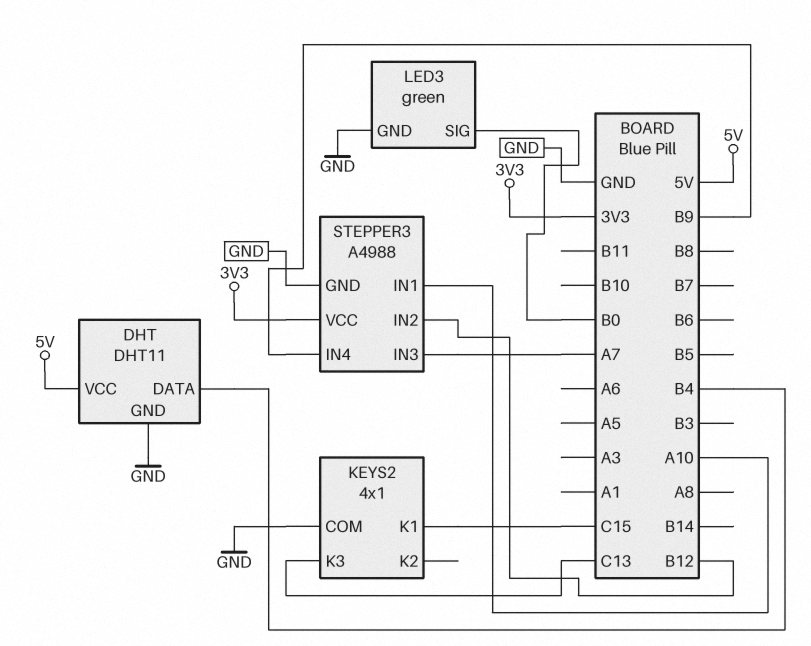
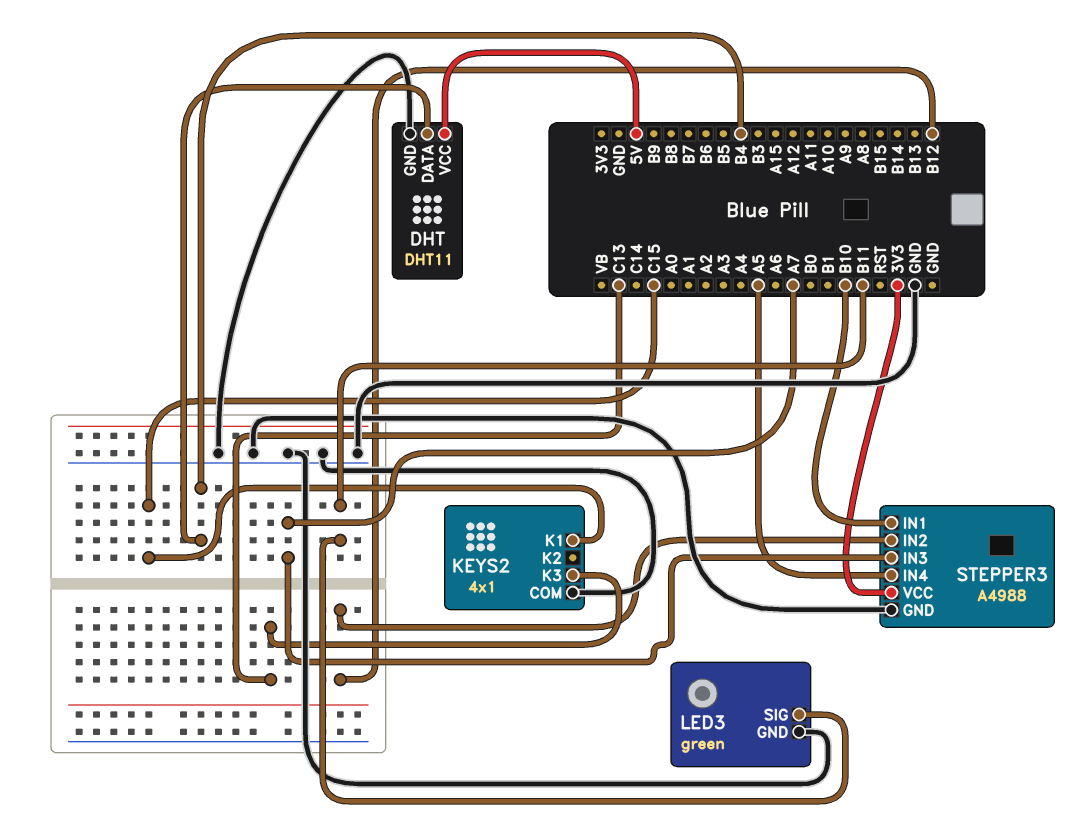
LED3 pin SIG: B0 -> B11
STEPPER3 pin IN1: A10 -> B10
STEPPER3 pin IN4: B9 -> A5

